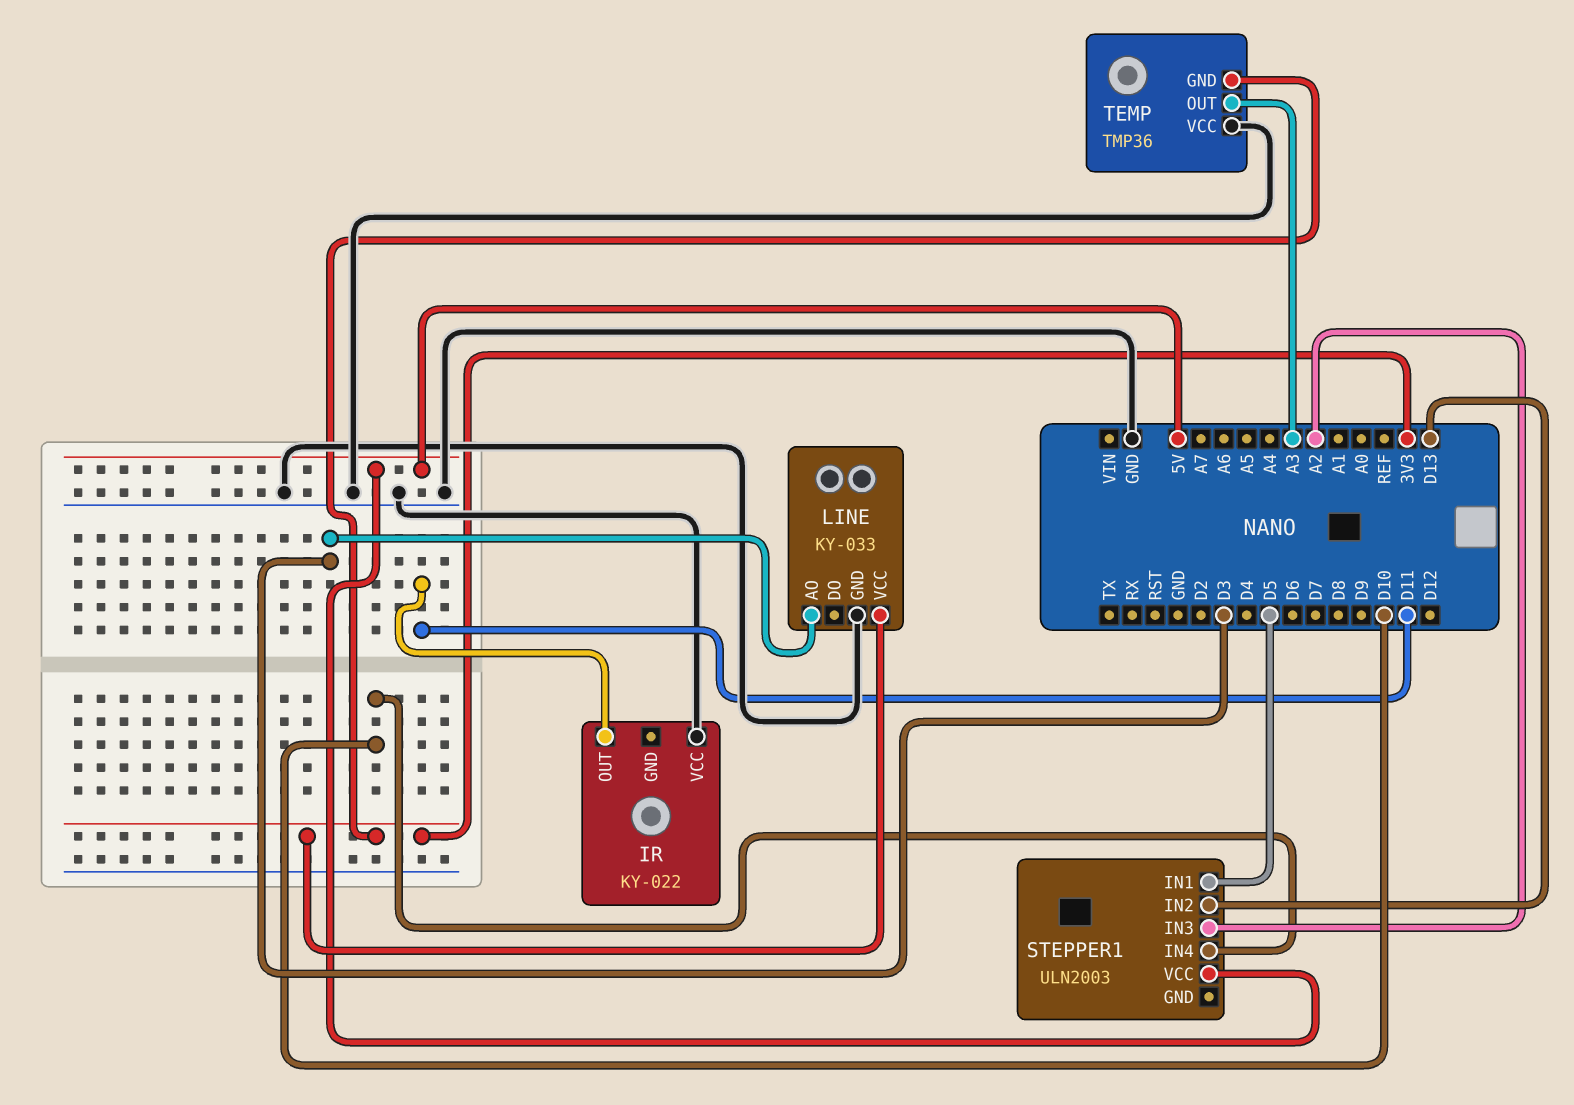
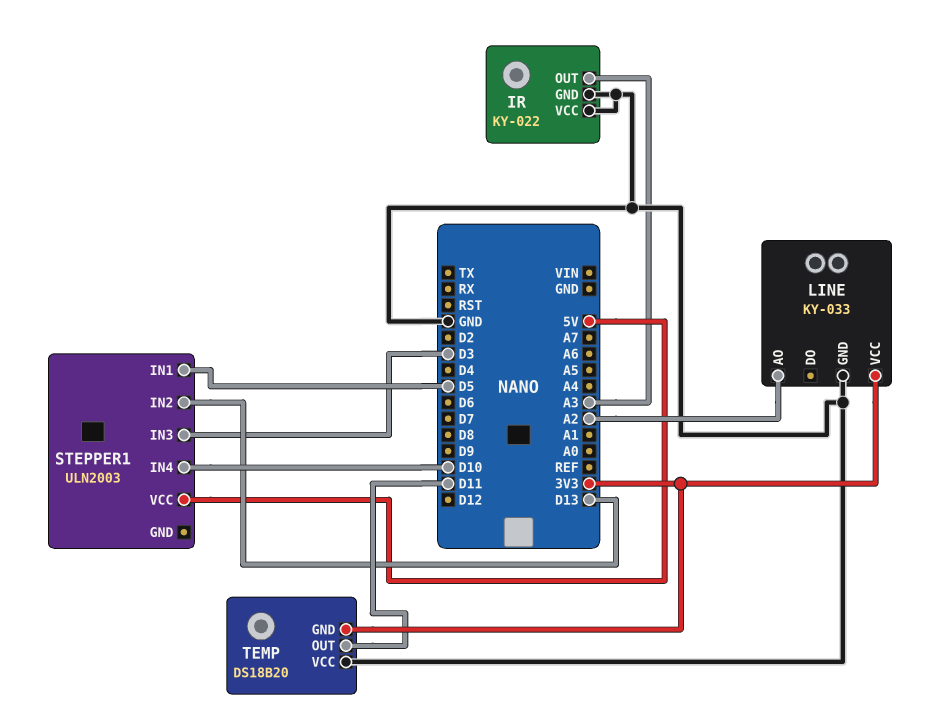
IR pin GND: none -> GND
IR pin OUT: D11 -> A3
LINE pin AO: D3 -> A2
STEPPER1 pin IN3: A2 -> D3
TEMP: TMP36 -> DS18B20
TEMP pin OUT: A3 -> D11

